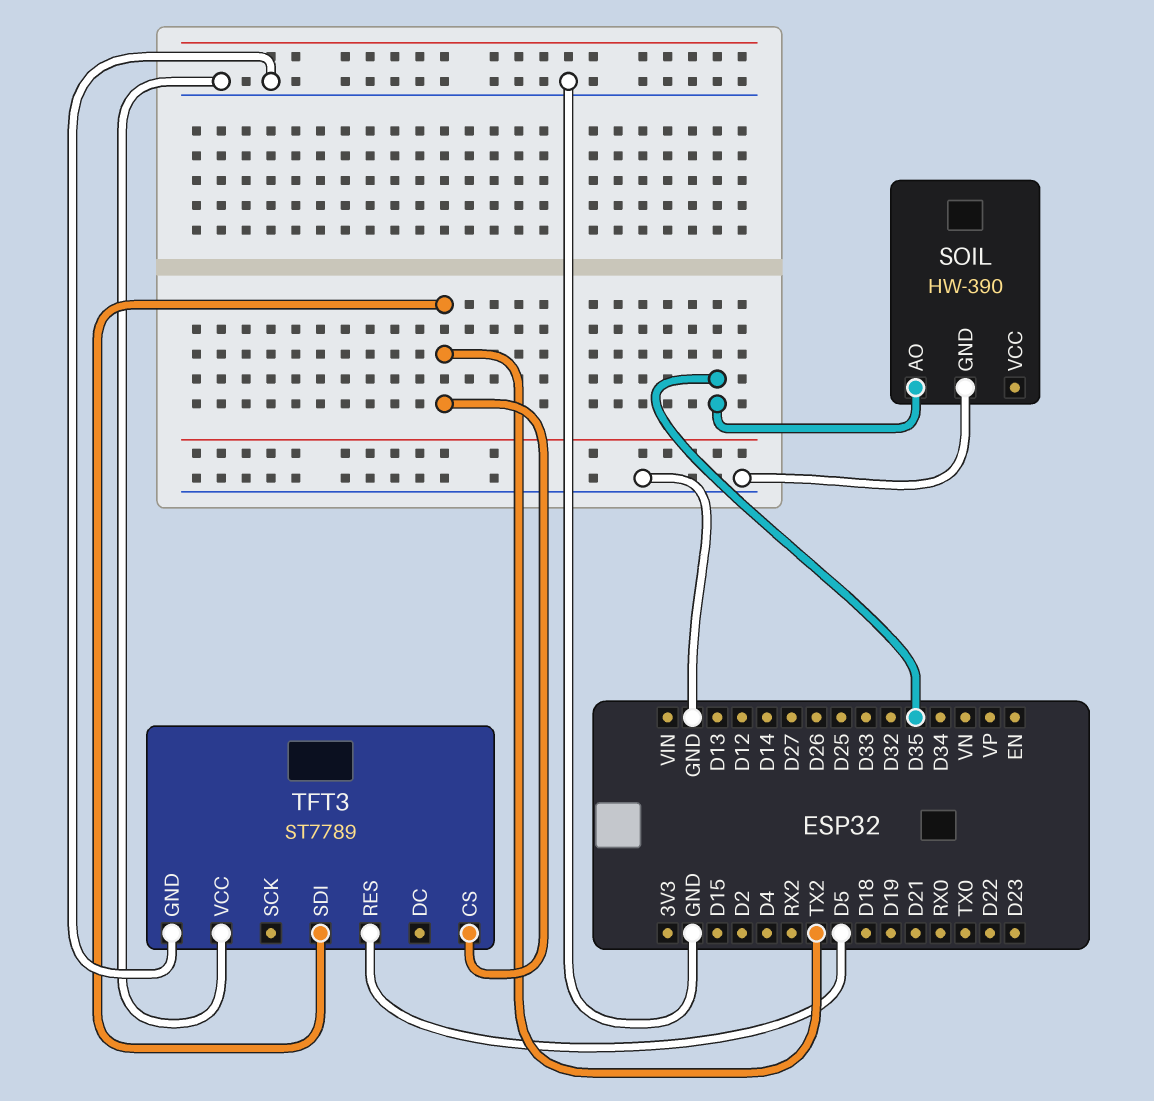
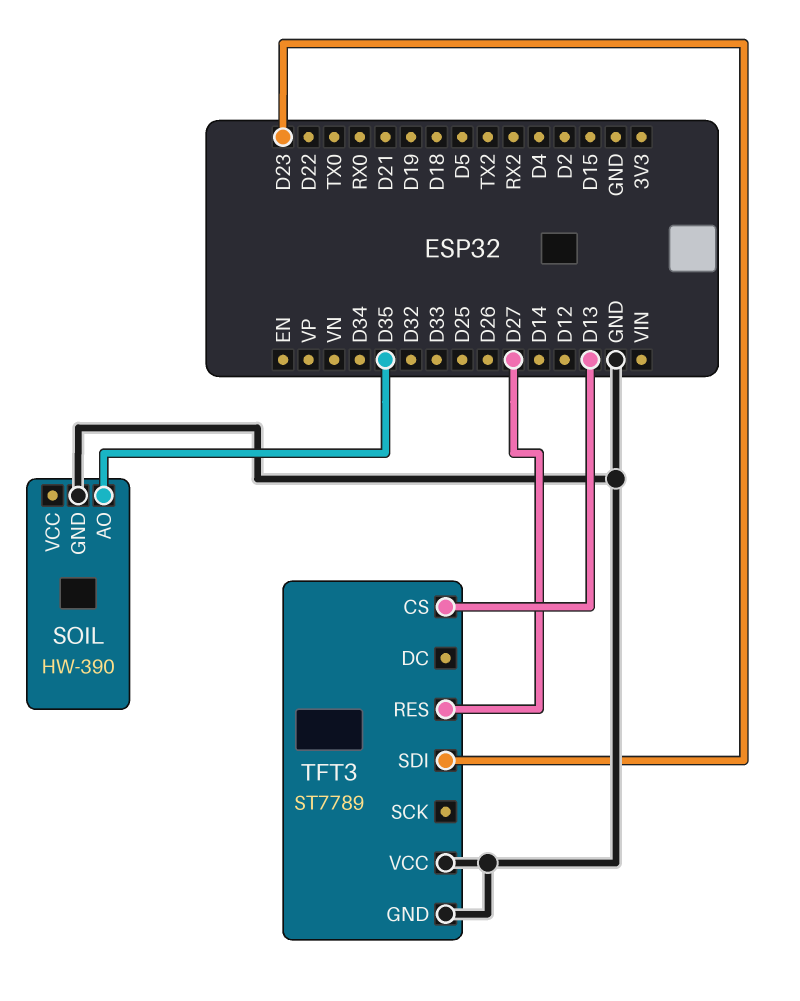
TFT3 pin CS: TX2 -> D13
TFT3 pin RES: D5 -> D27
TFT3 pin SDI: TX2 -> D23

